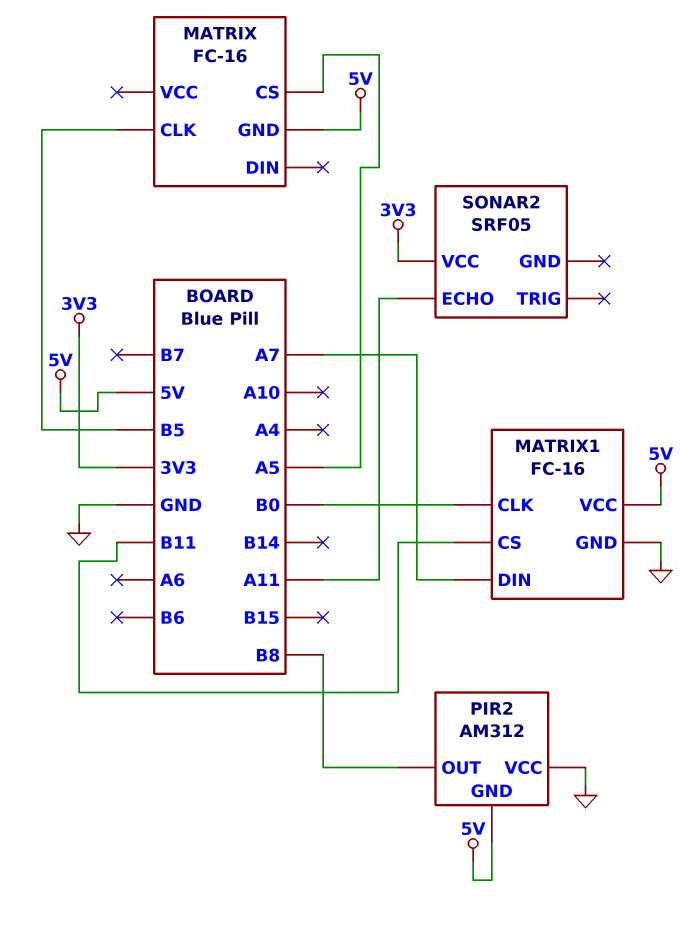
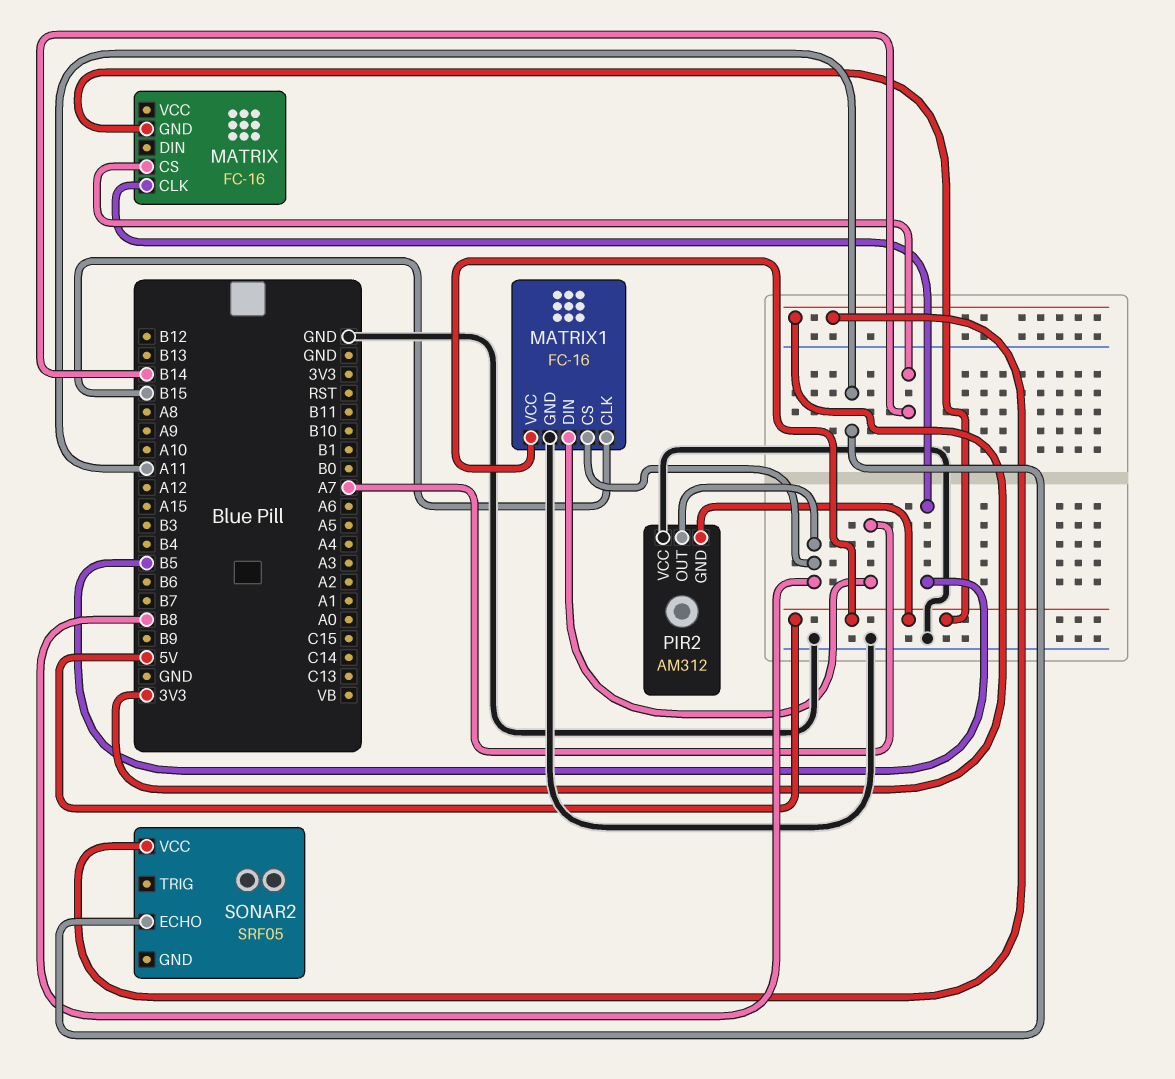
MATRIX pin CS: A5 -> B14
MATRIX1 pin CLK: B0 -> B15
MATRIX1 pin CS: B11 -> B8

